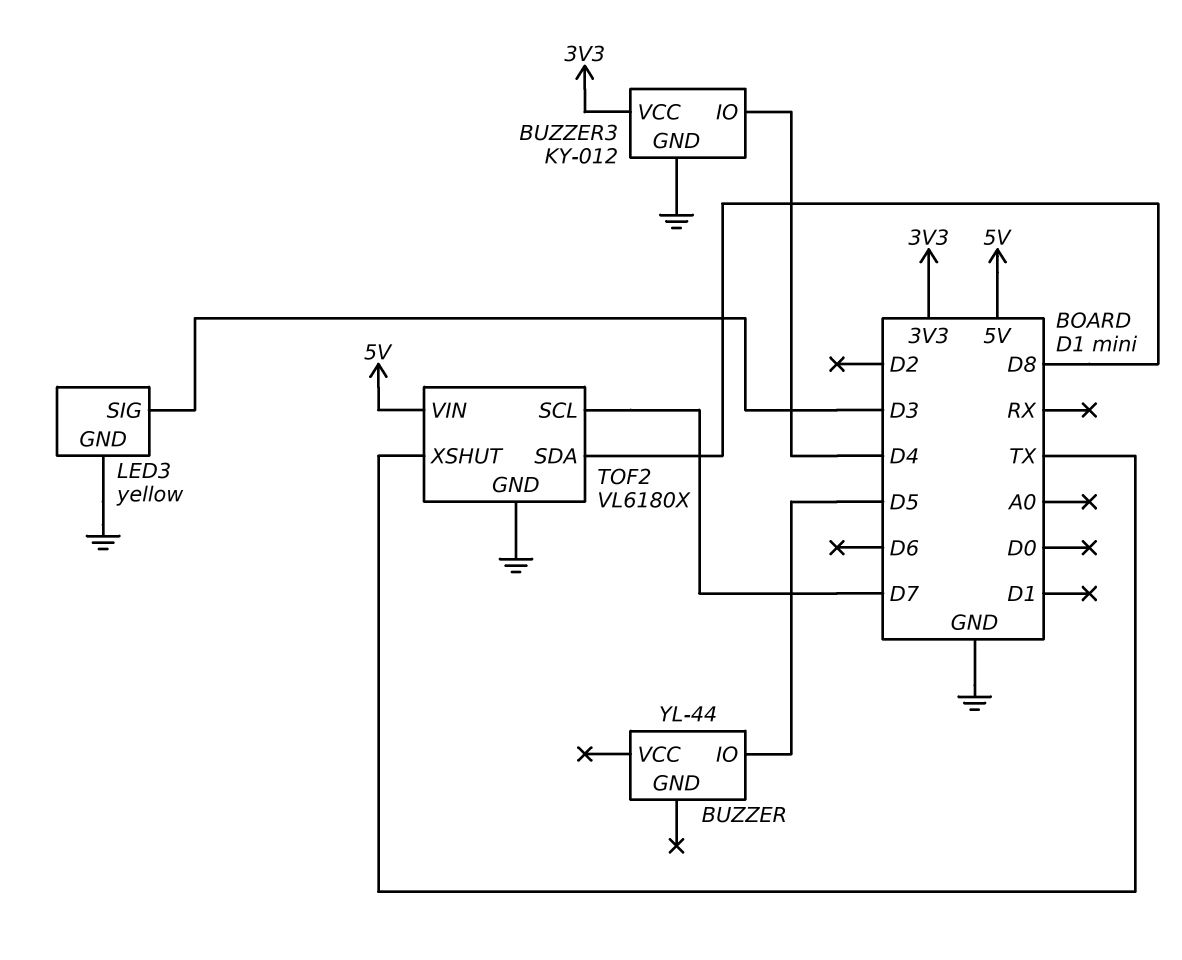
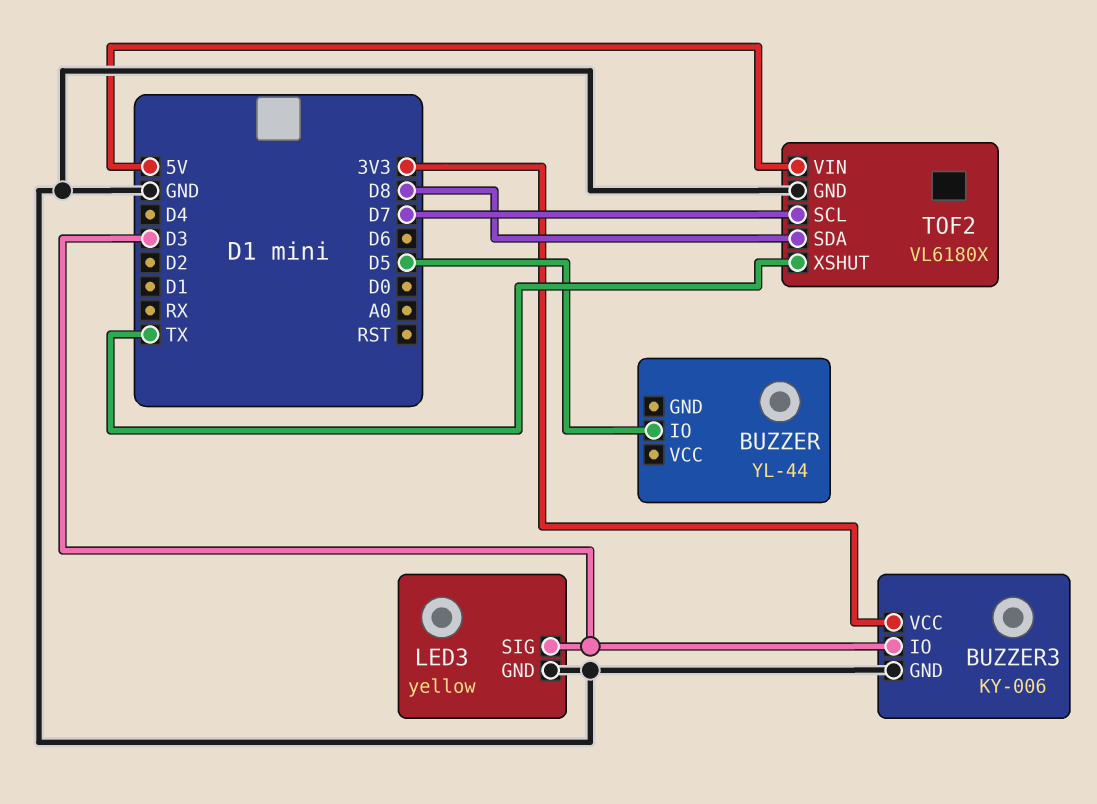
BUZZER3: KY-012 -> KY-006
BUZZER3 pin IO: D4 -> D3

